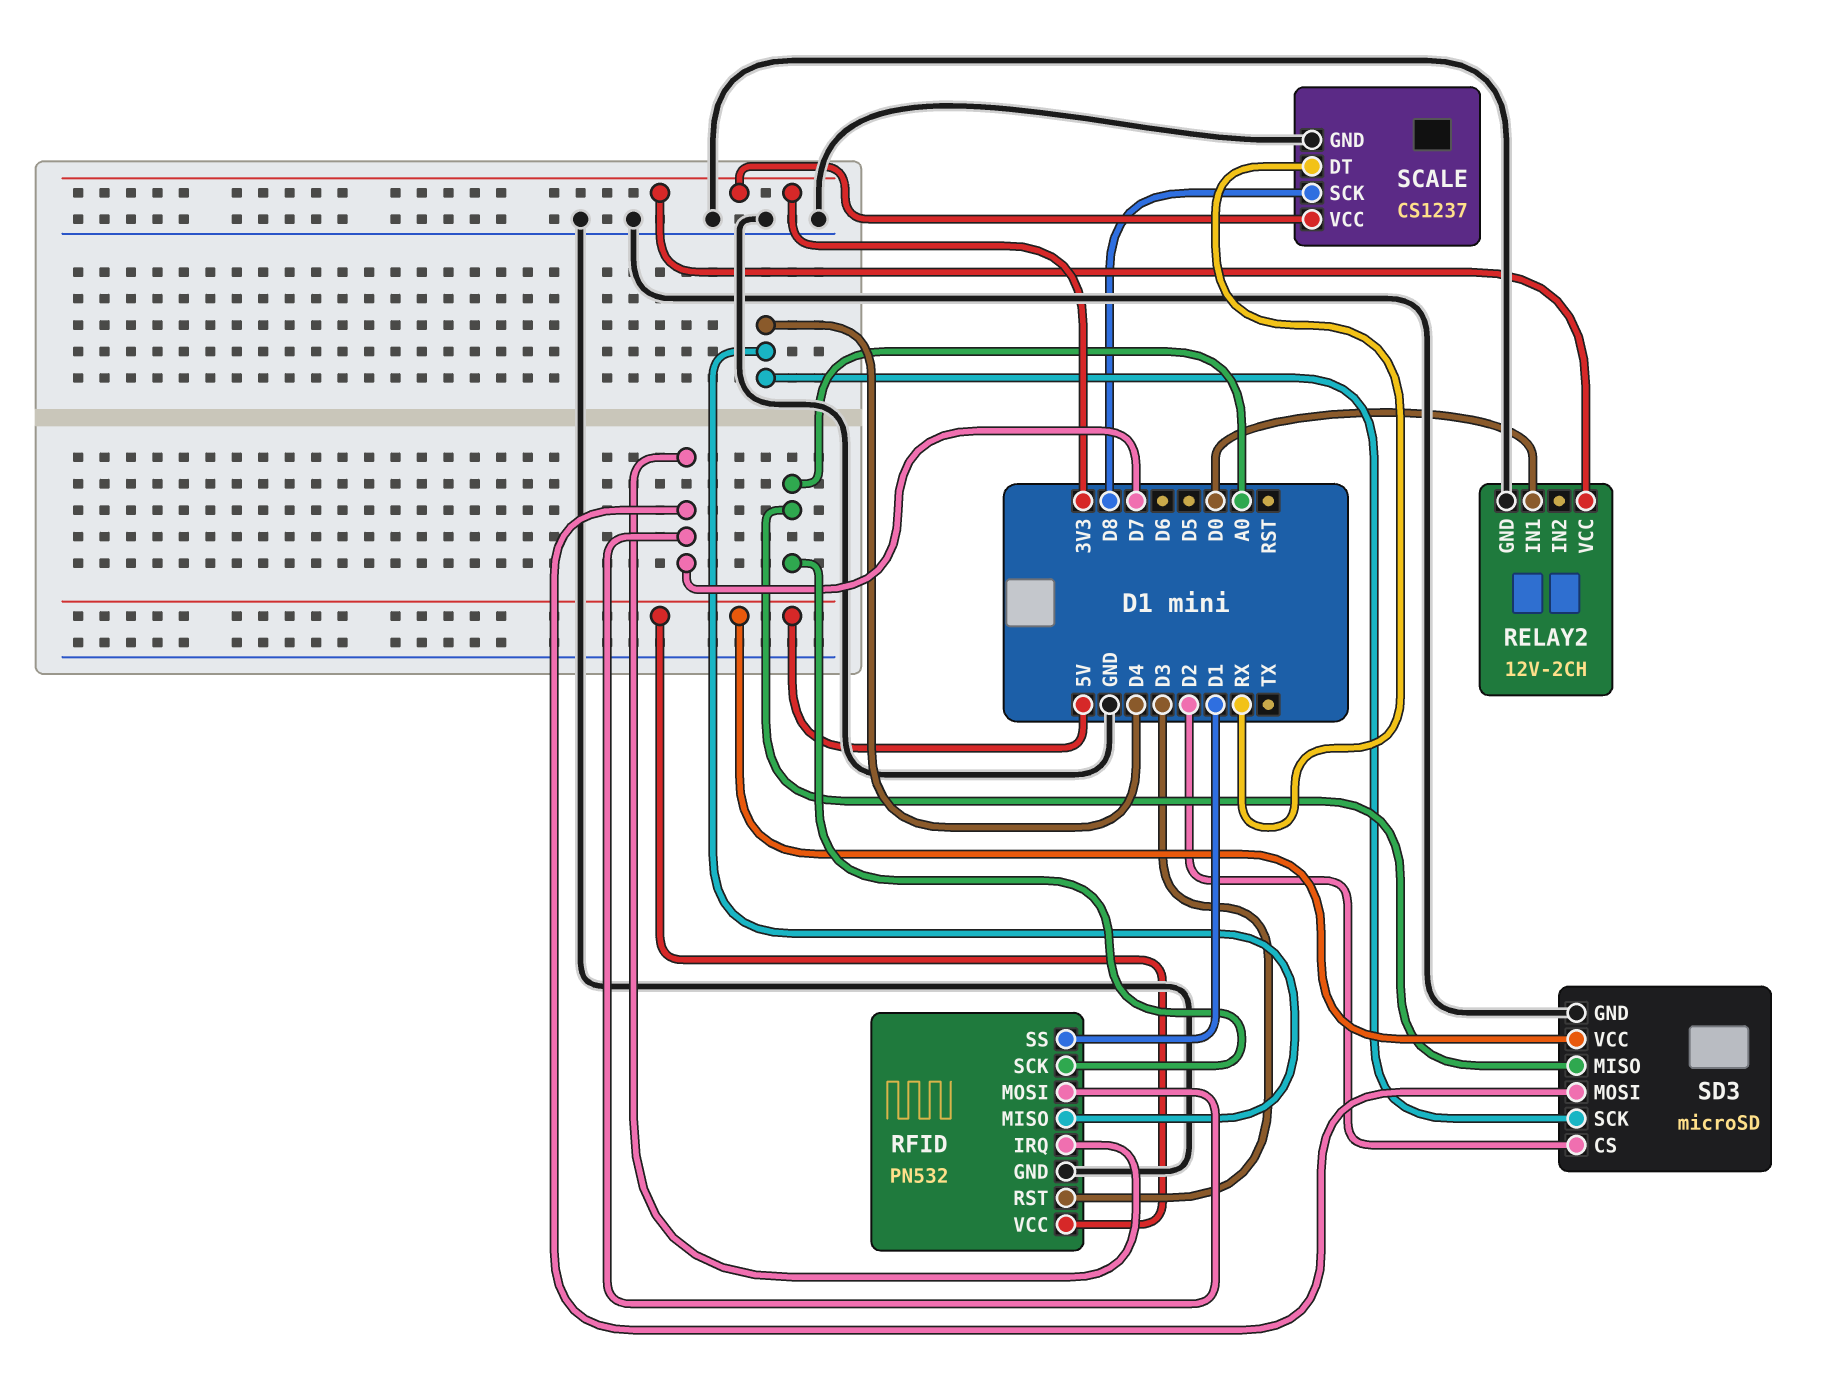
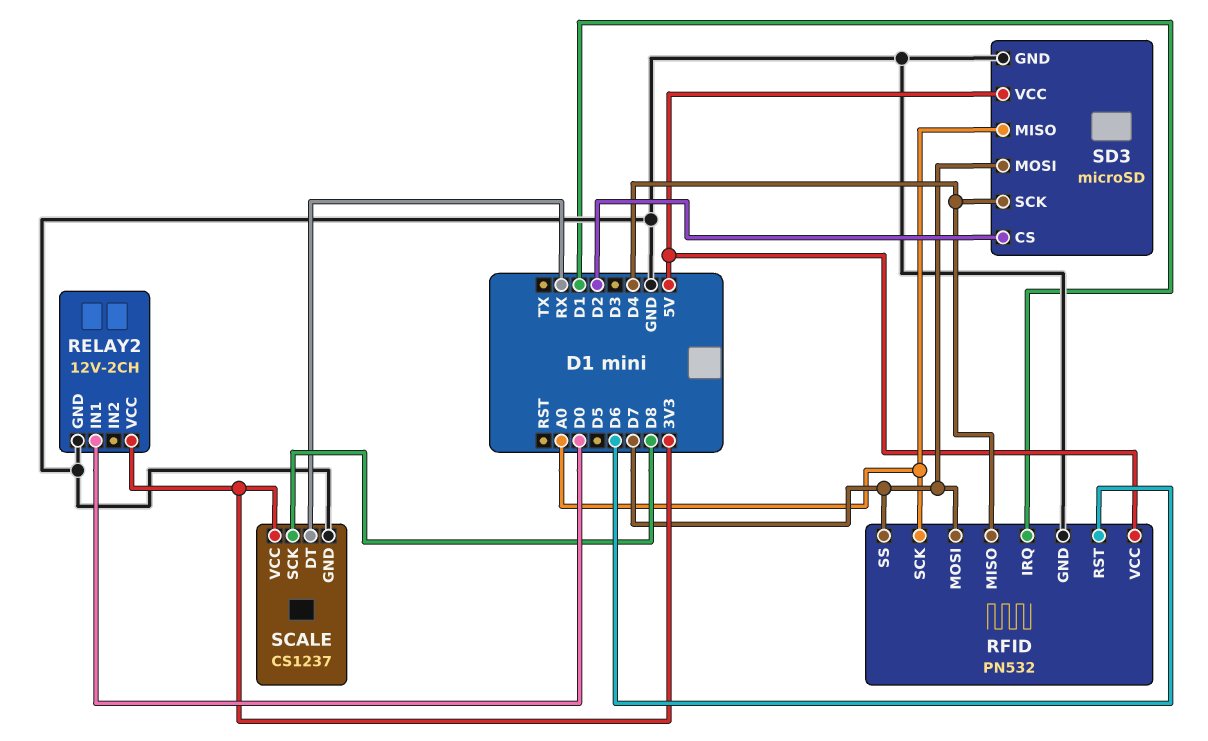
RFID pin IRQ: D7 -> D1
RFID pin RST: D3 -> D6
RFID pin SS: D1 -> D7

